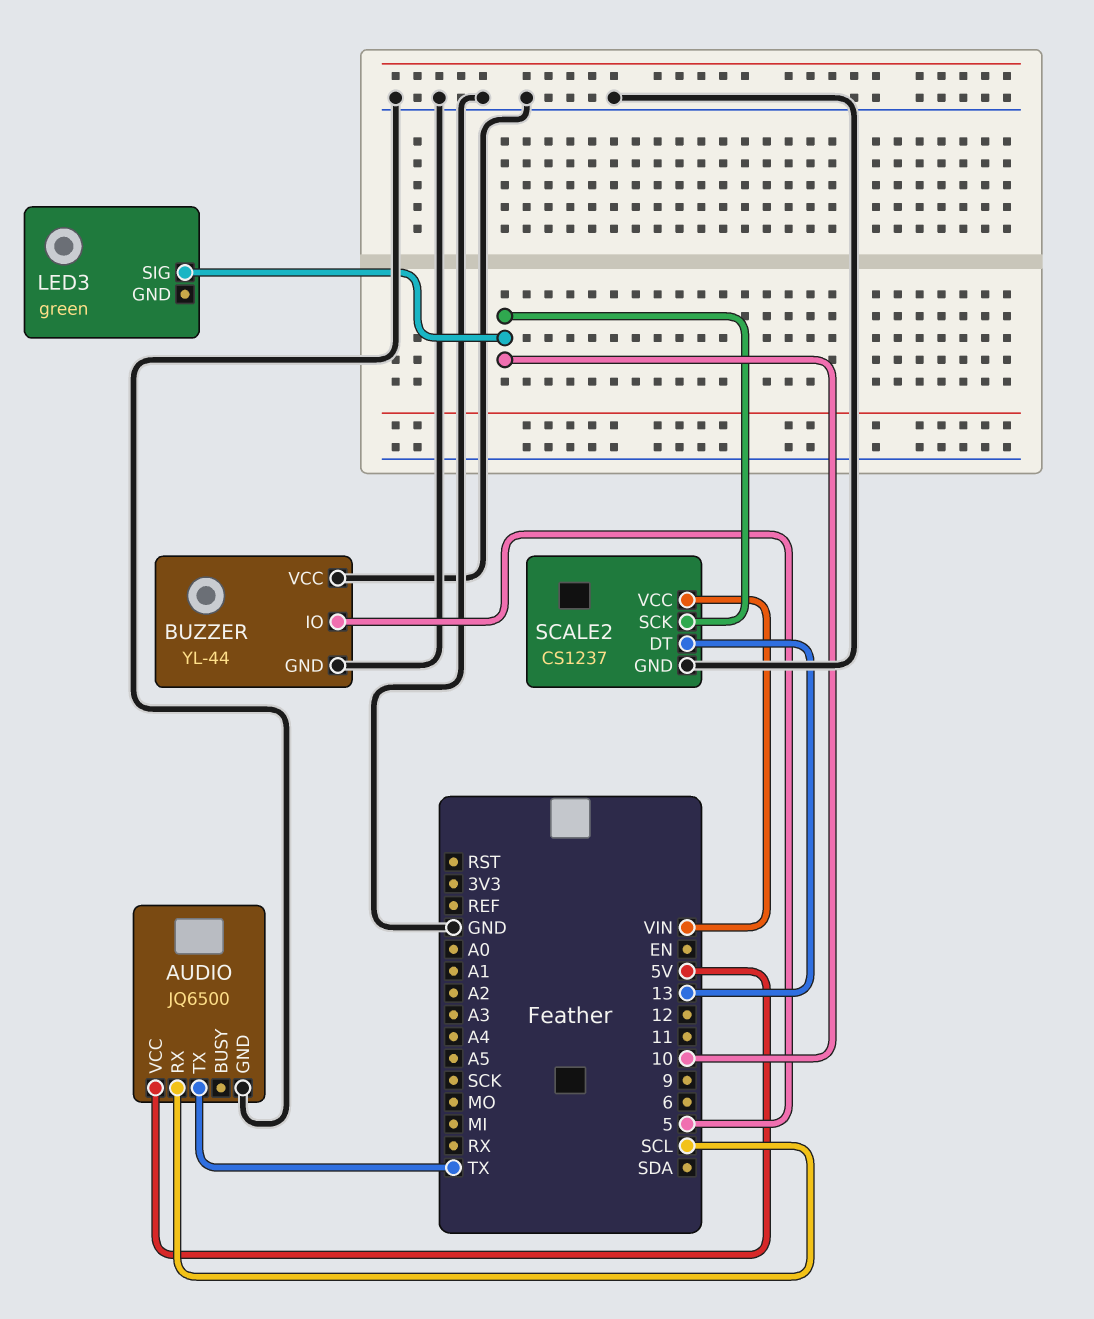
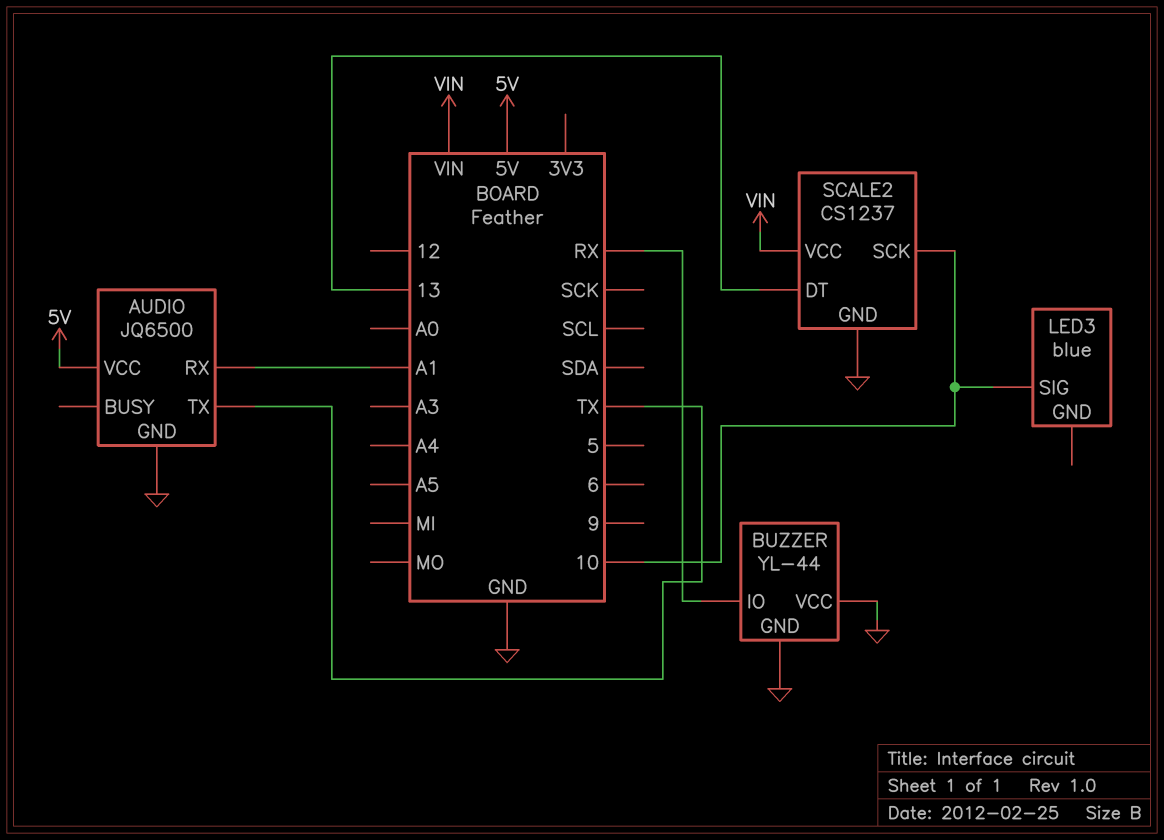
AUDIO pin RX: SCL -> A1
BUZZER pin IO: 5 -> RX
LED3: green -> blue

